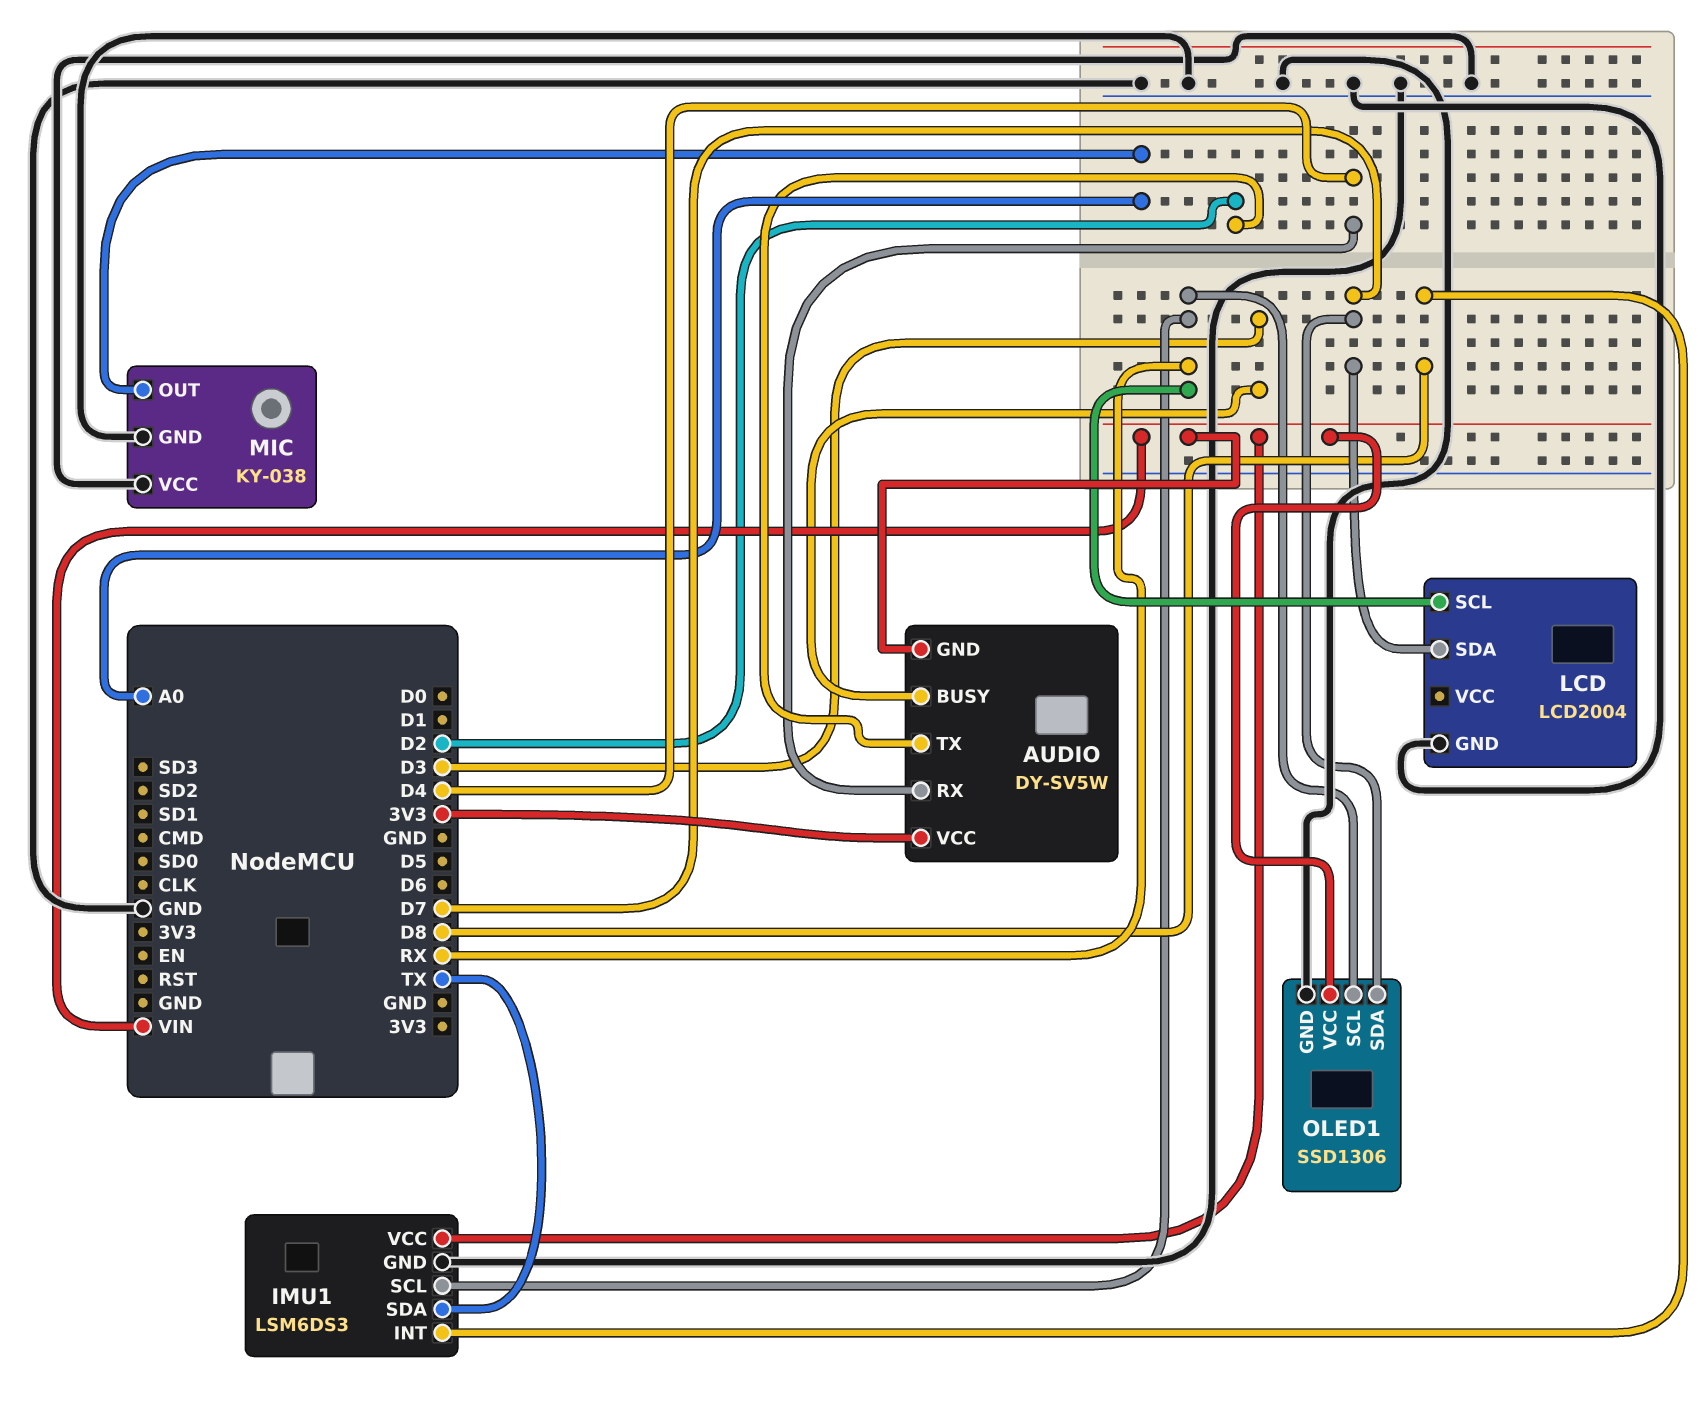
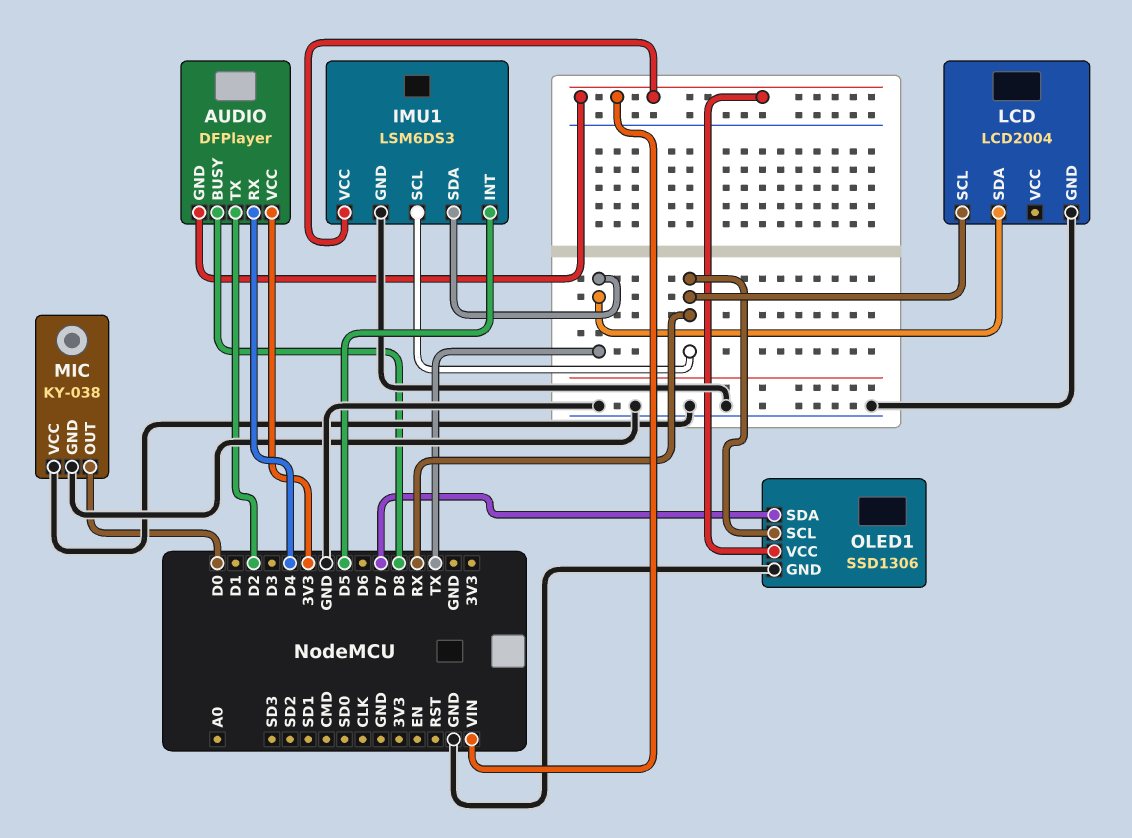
AUDIO: DY-SV5W -> DFPlayer
AUDIO pin BUSY: D3 -> D8
IMU1 pin INT: D8 -> D5
LCD pin SDA: D7 -> TX
MIC pin OUT: A0 -> D0

